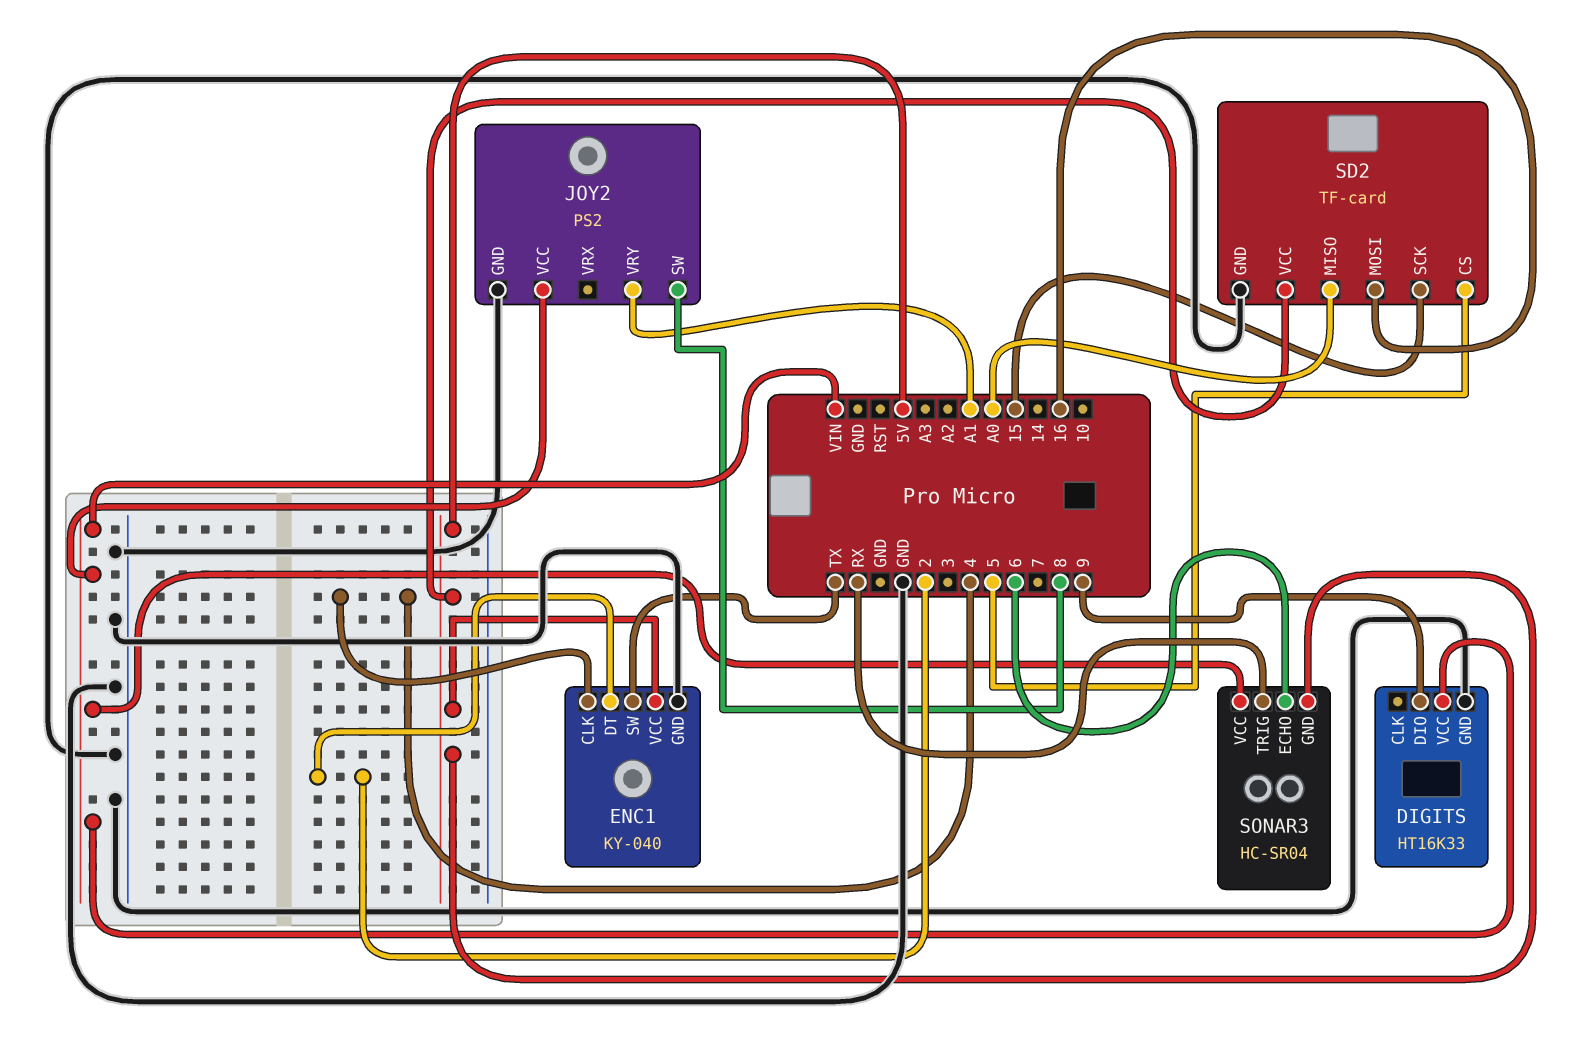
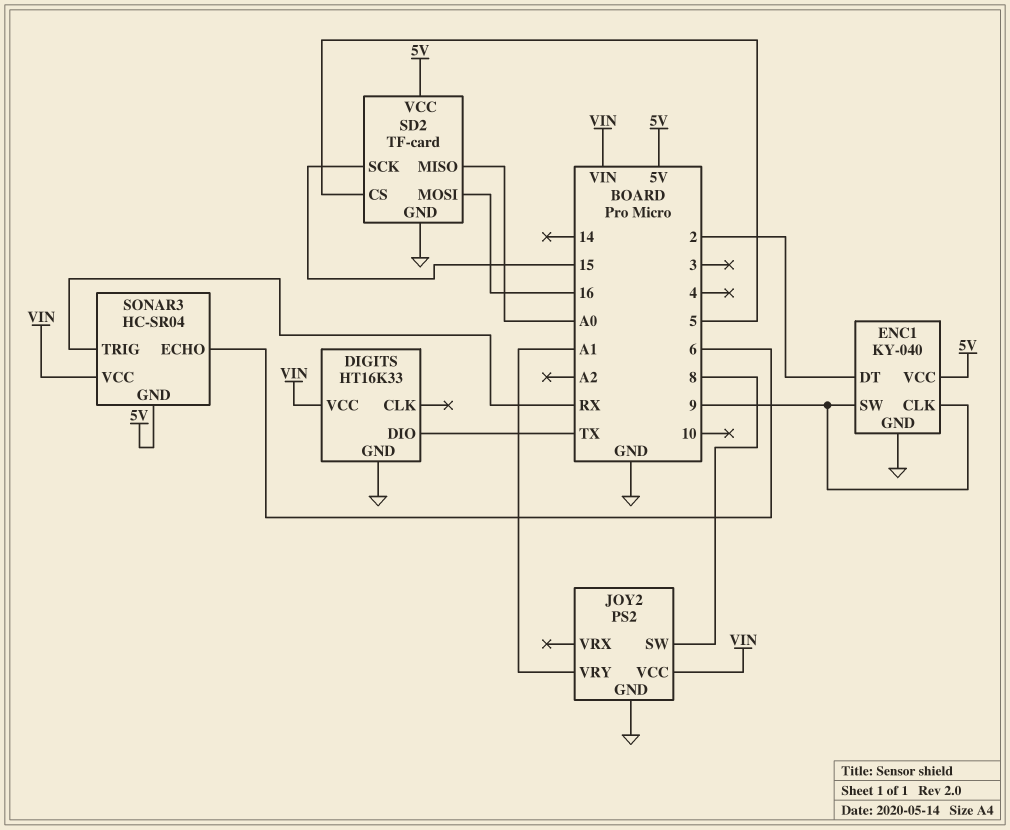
DIGITS pin DIO: 9 -> TX
ENC1 pin CLK: 4 -> 9
ENC1 pin SW: TX -> 9

